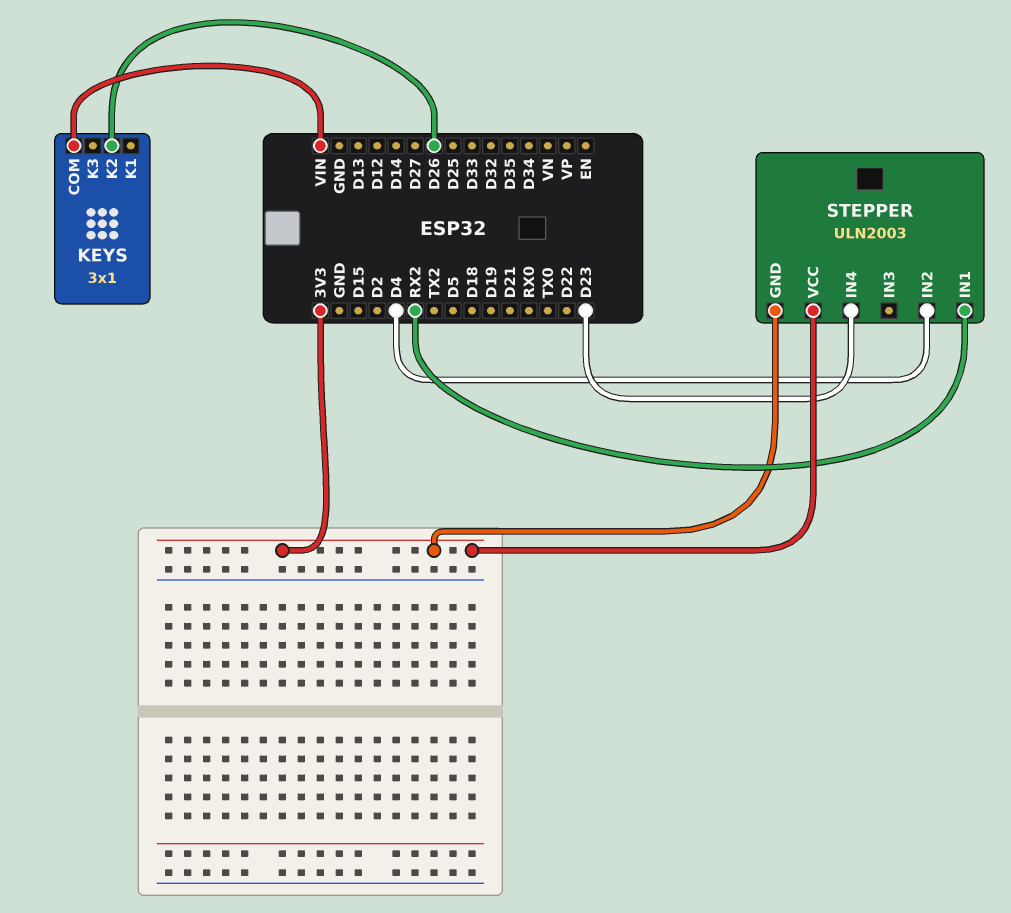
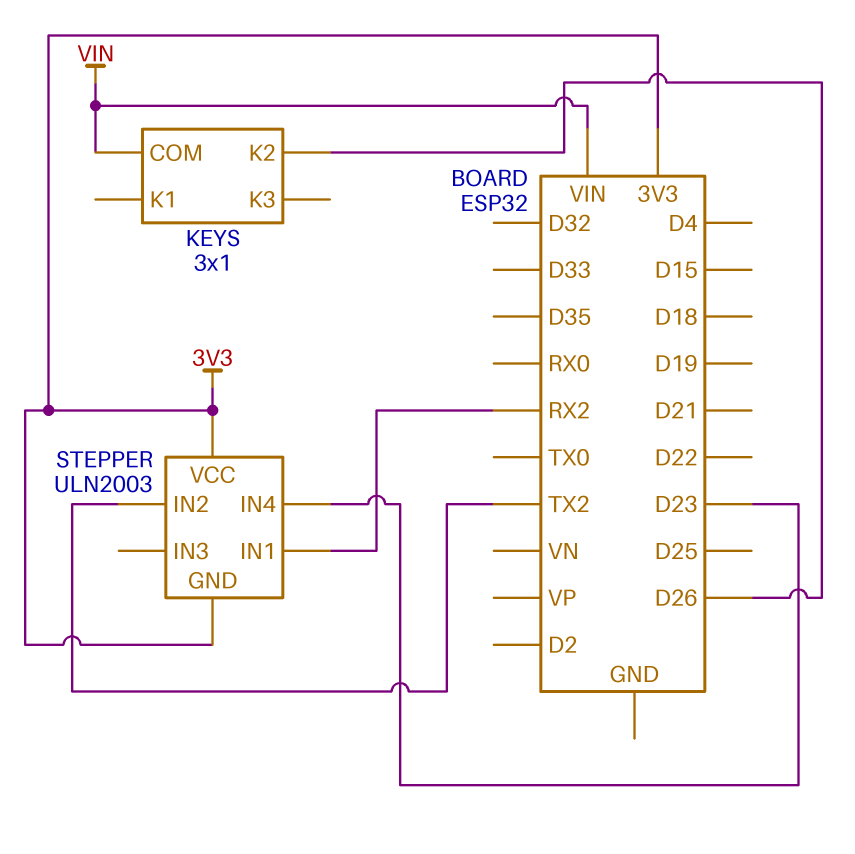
STEPPER pin IN2: D4 -> TX2

